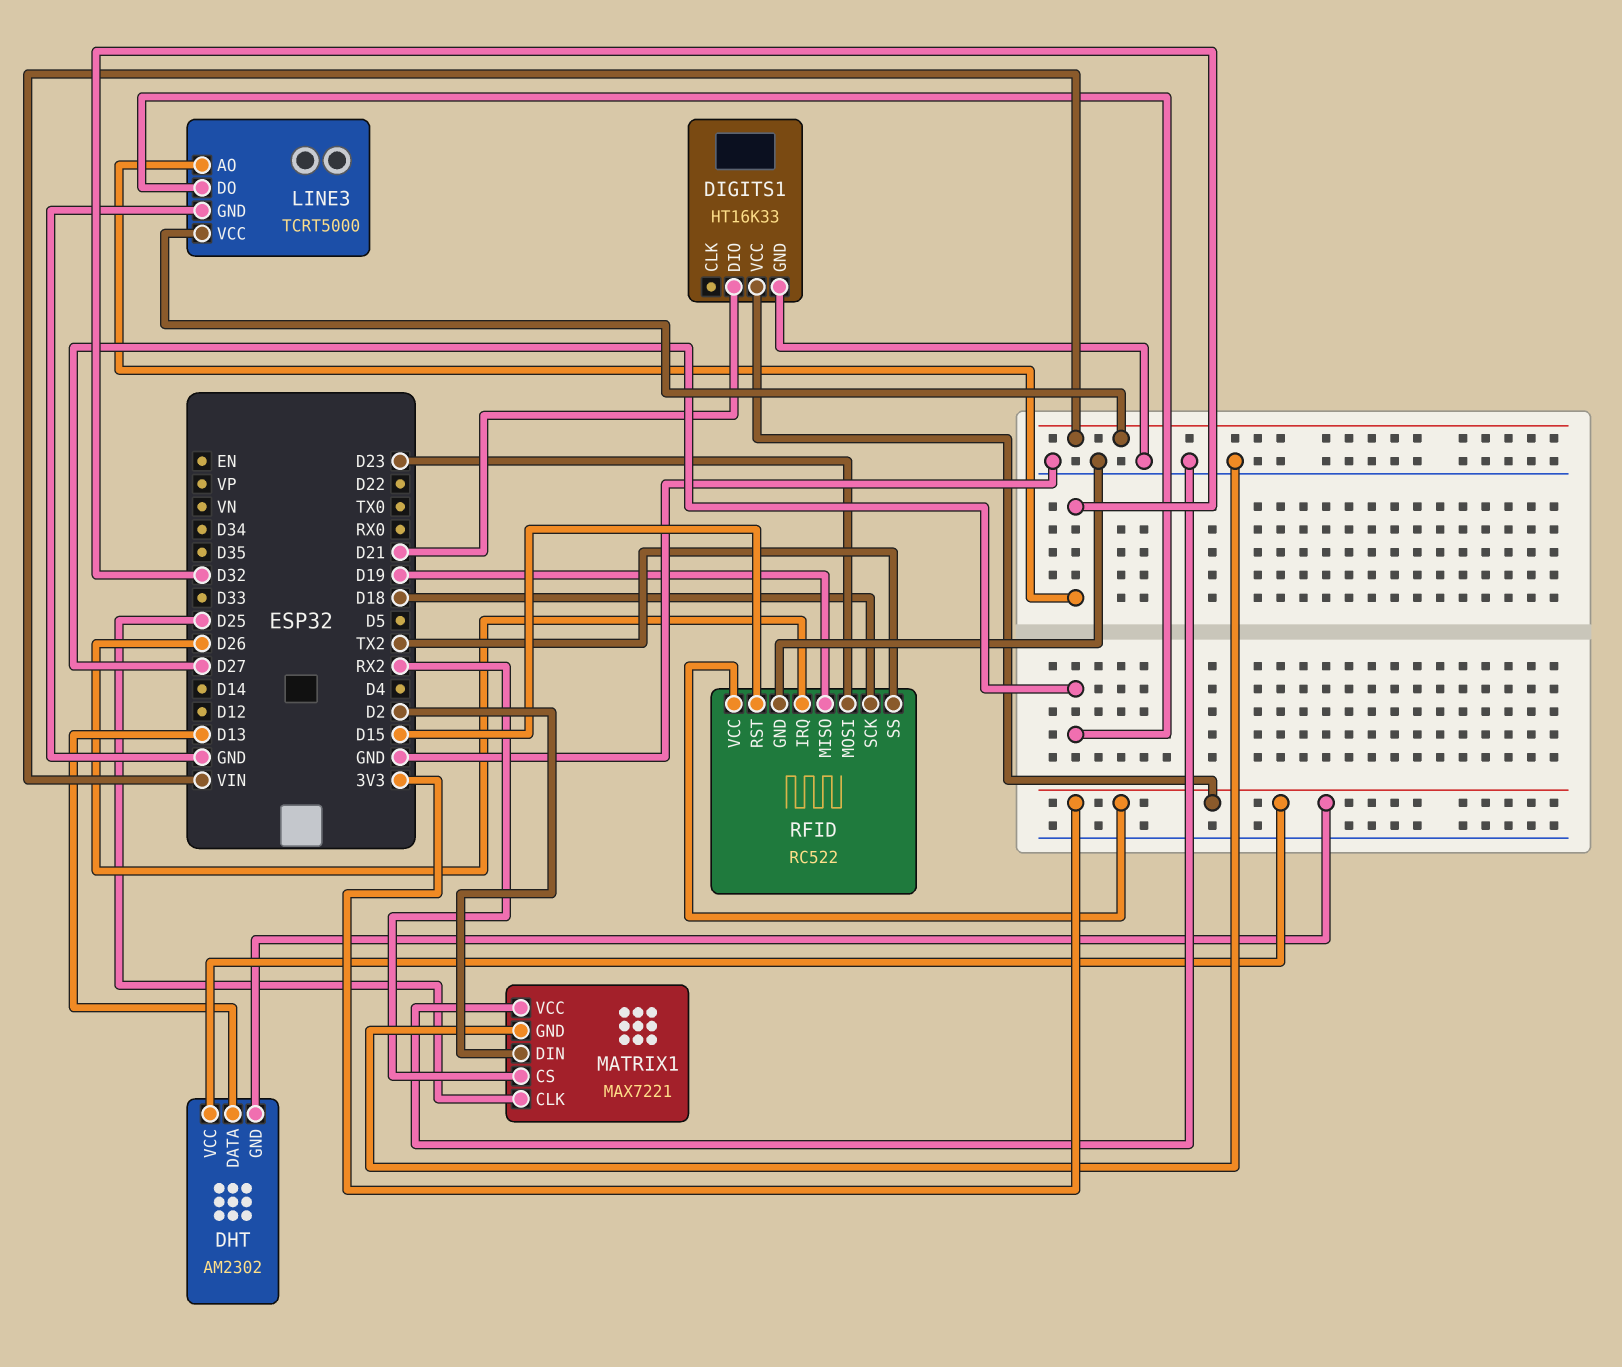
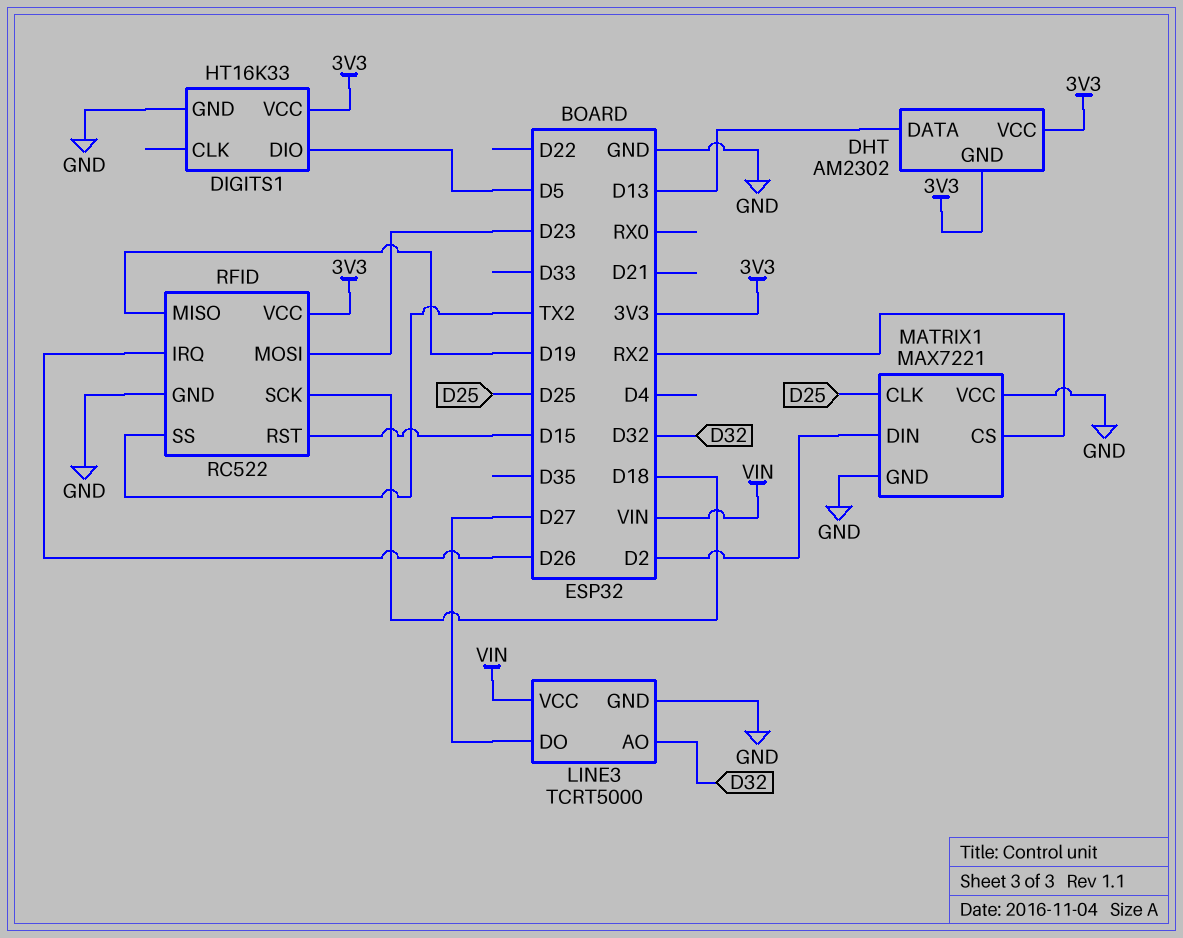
DIGITS1 pin DIO: D21 -> D5

